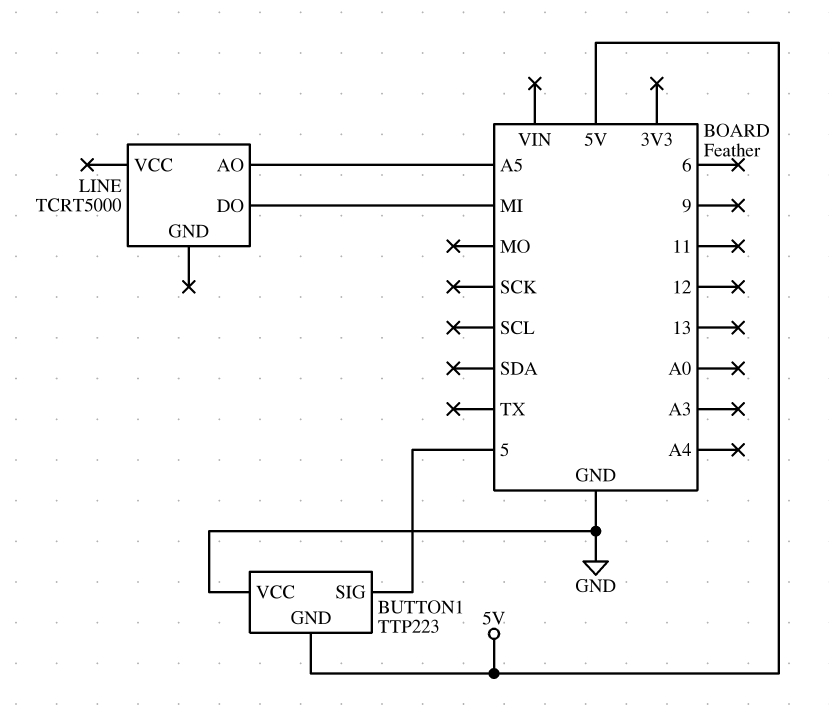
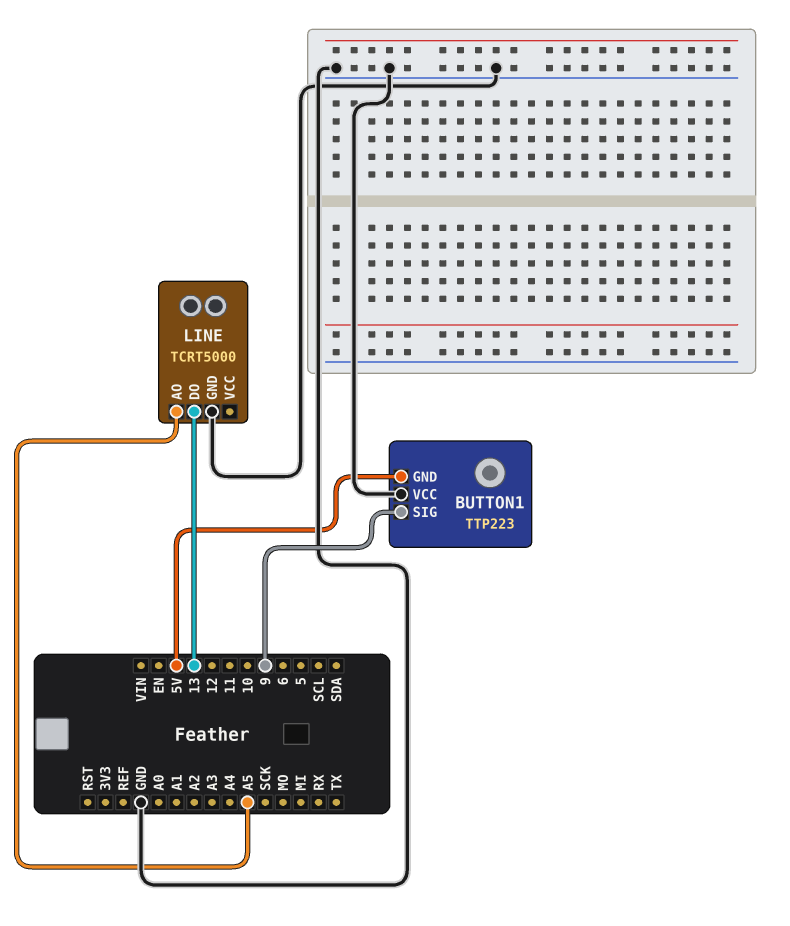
BUTTON1 pin SIG: 5 -> 9
LINE pin DO: MI -> 13
LINE pin GND: none -> GND

